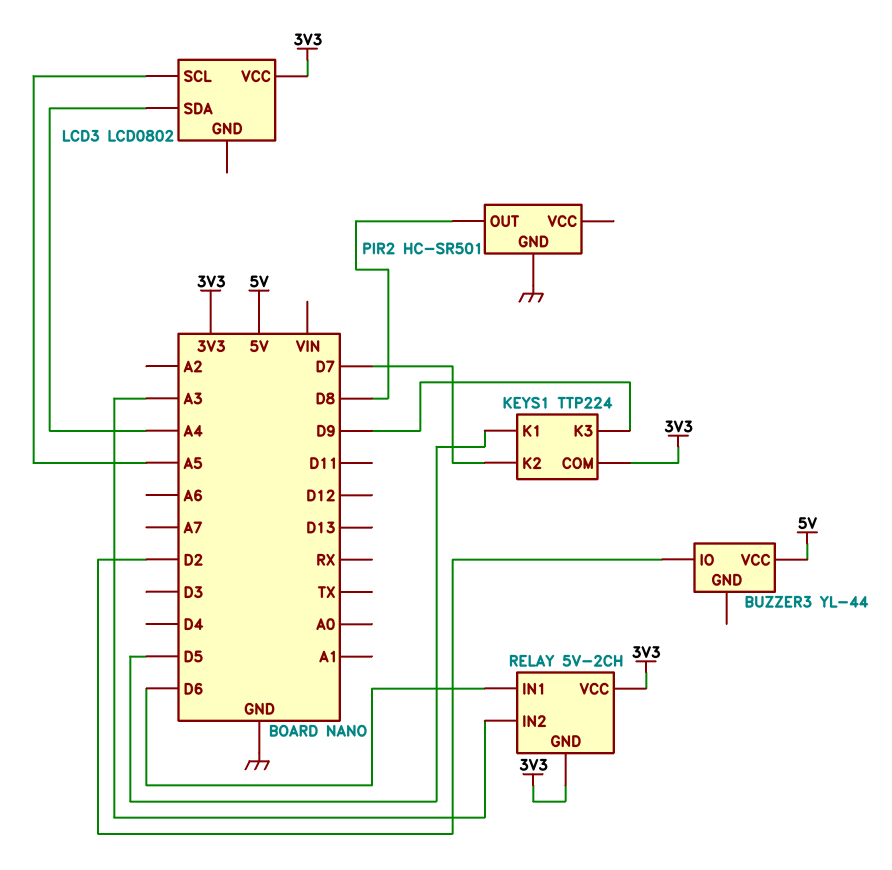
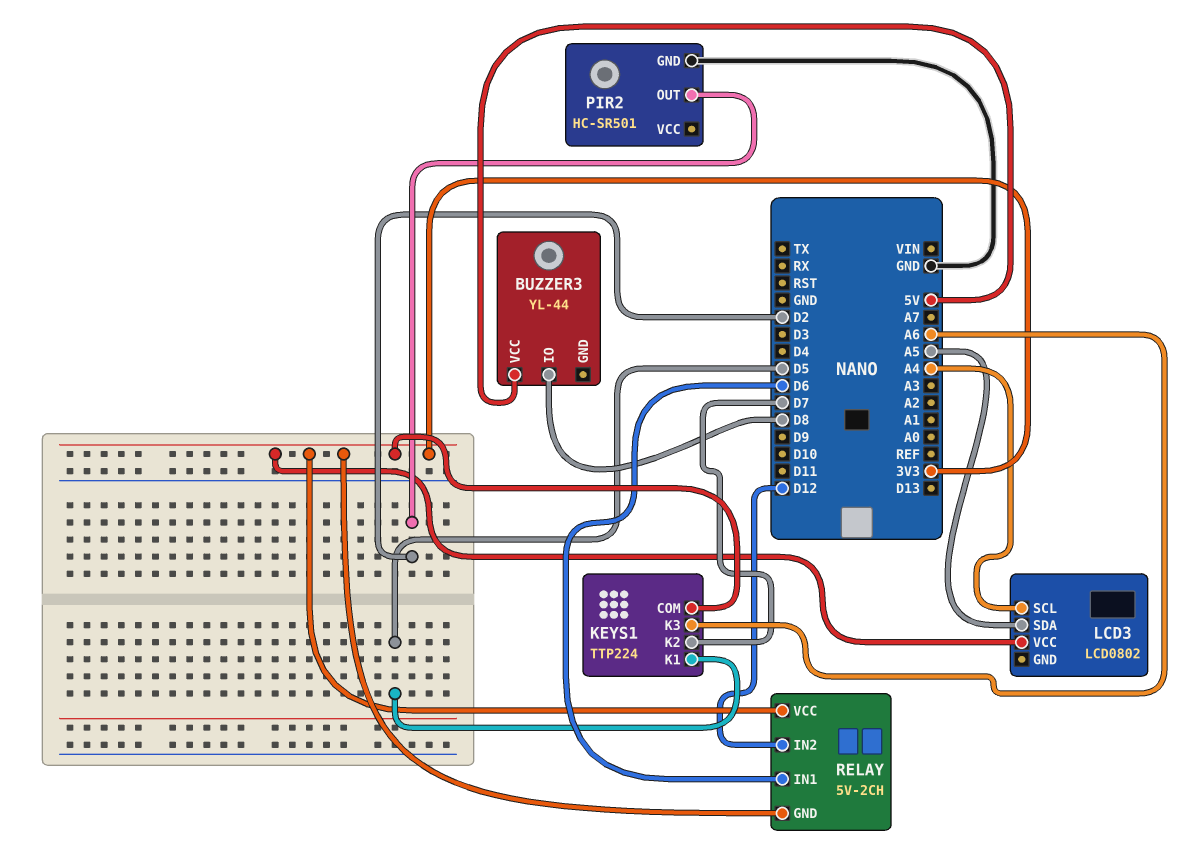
BUZZER3 pin IO: D2 -> D8
KEYS1 pin K3: D9 -> A6
LCD3 pin SCL: A5 -> A4
LCD3 pin SDA: A4 -> A5
PIR2 pin OUT: D8 -> D2
RELAY pin IN2: A3 -> D12

